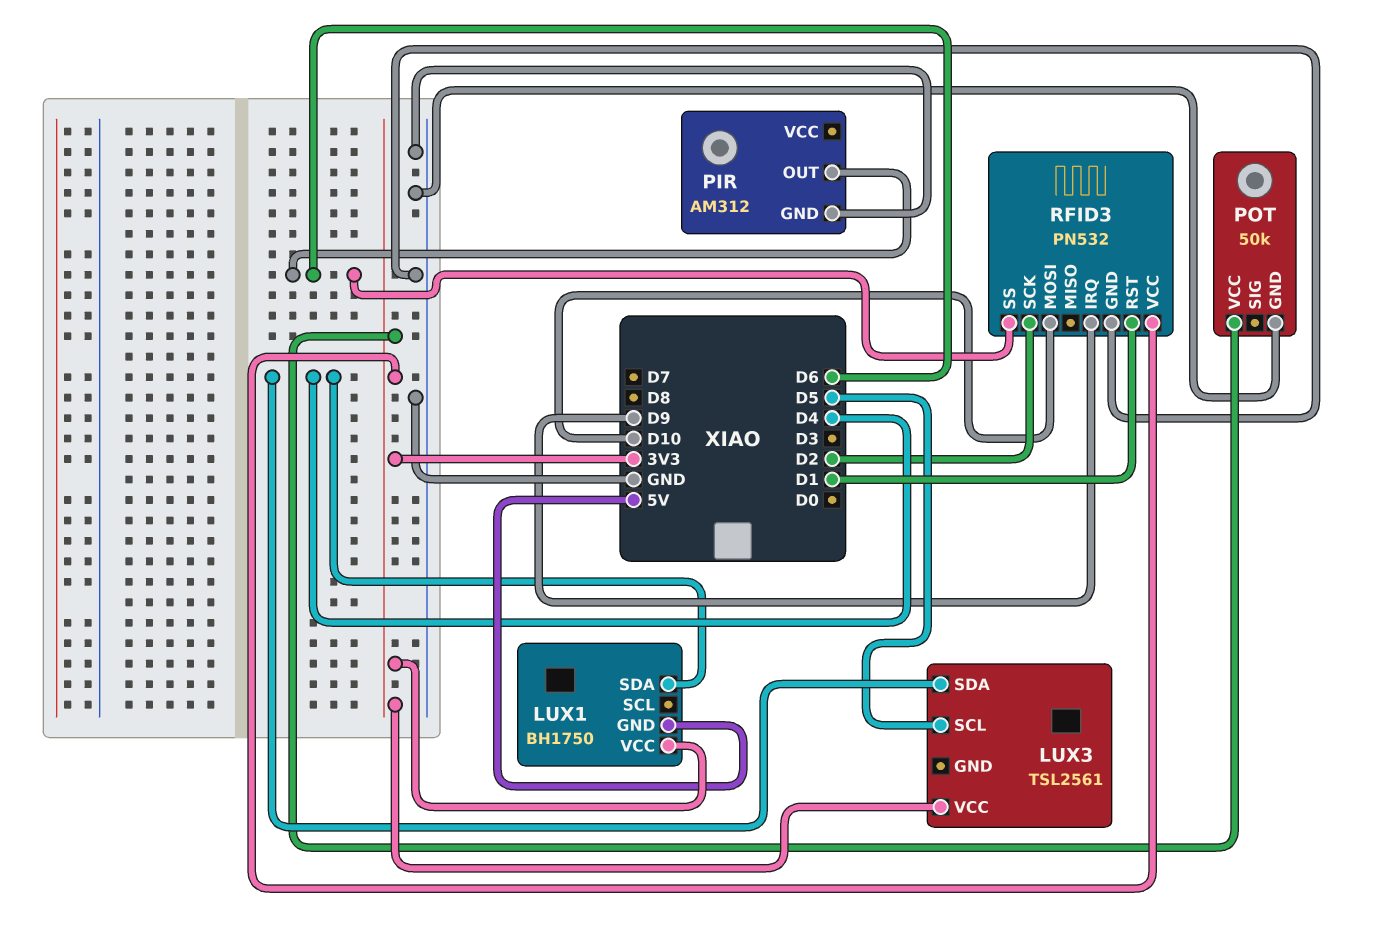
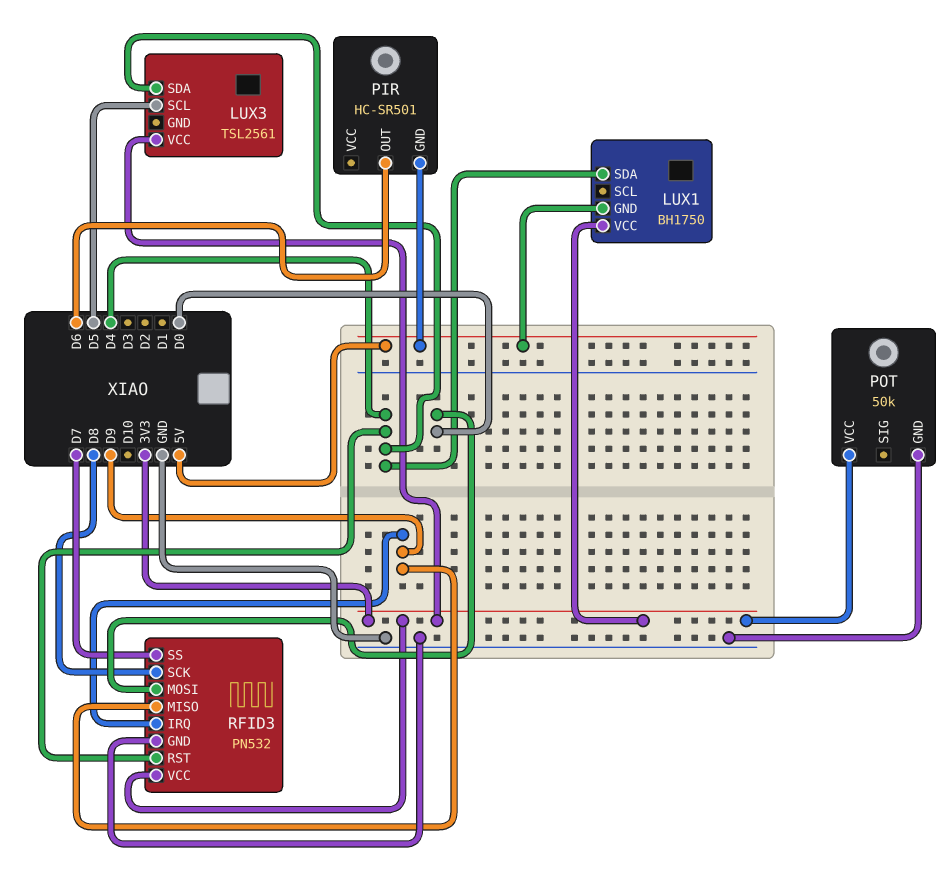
PIR: AM312 -> HC-SR501
PIR pin GND: GND -> 5V
RFID3 pin MISO: none -> D9
RFID3 pin MOSI: D10 -> D0
RFID3 pin RST: D1 -> D4
RFID3 pin SCK: D2 -> D8
RFID3 pin SS: D6 -> D7

